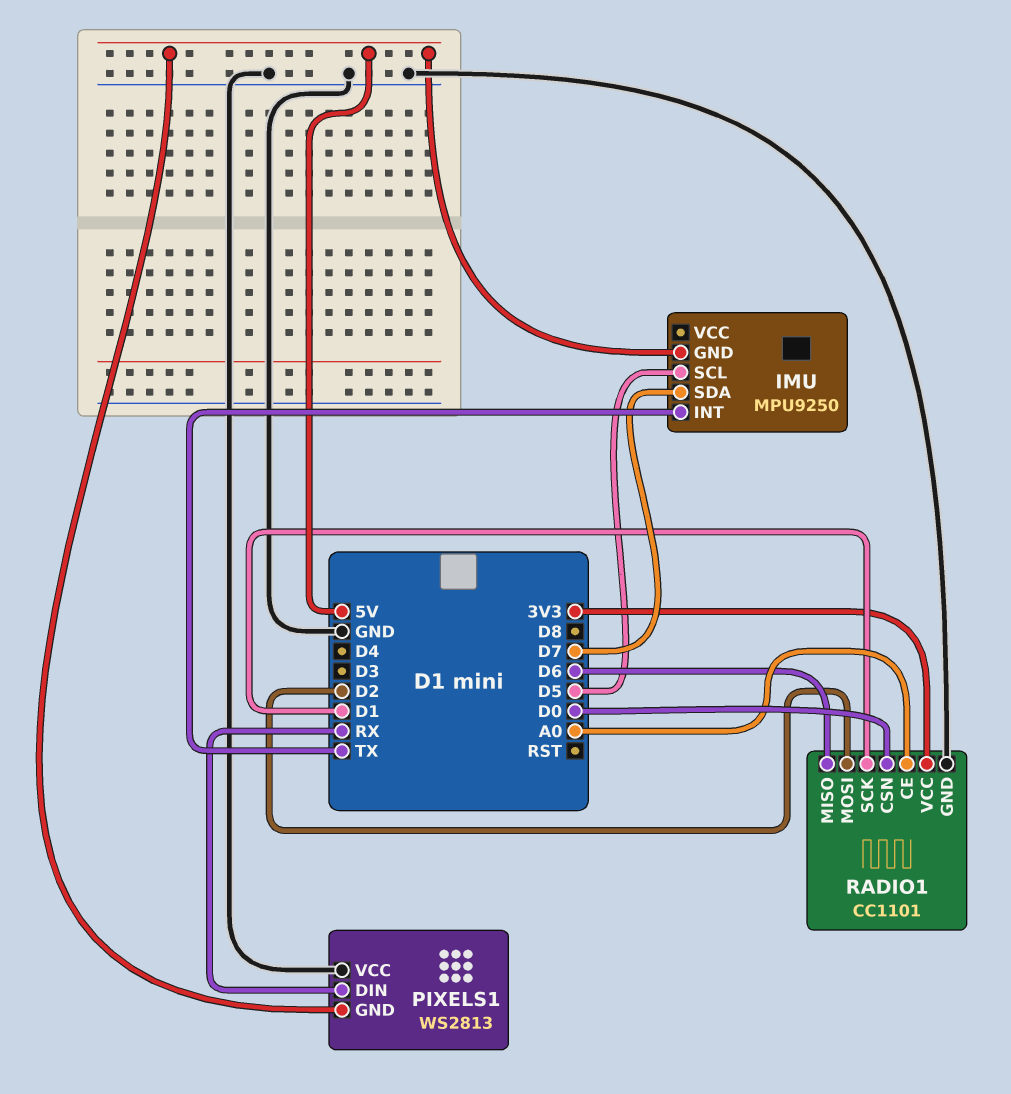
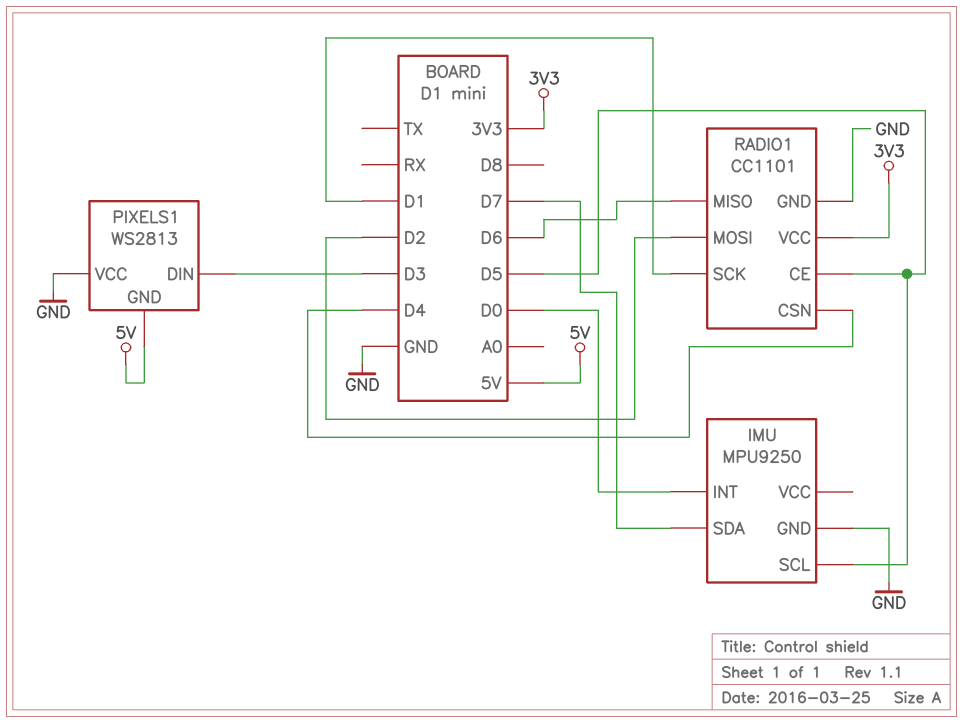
IMU pin GND: 5V -> GND
IMU pin INT: TX -> D0
PIXELS1 pin DIN: RX -> D3
RADIO1 pin CE: A0 -> D5
RADIO1 pin CSN: D0 -> D4

